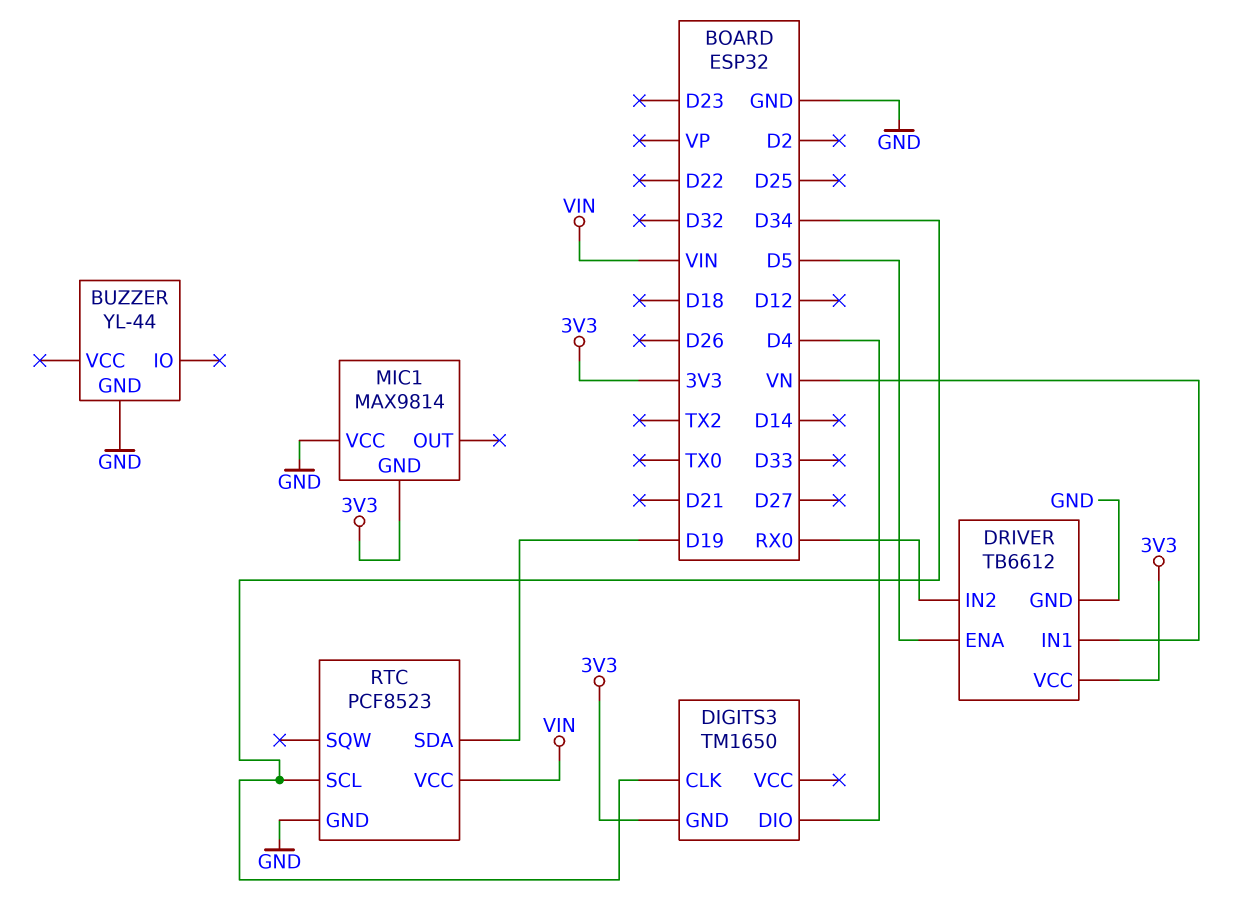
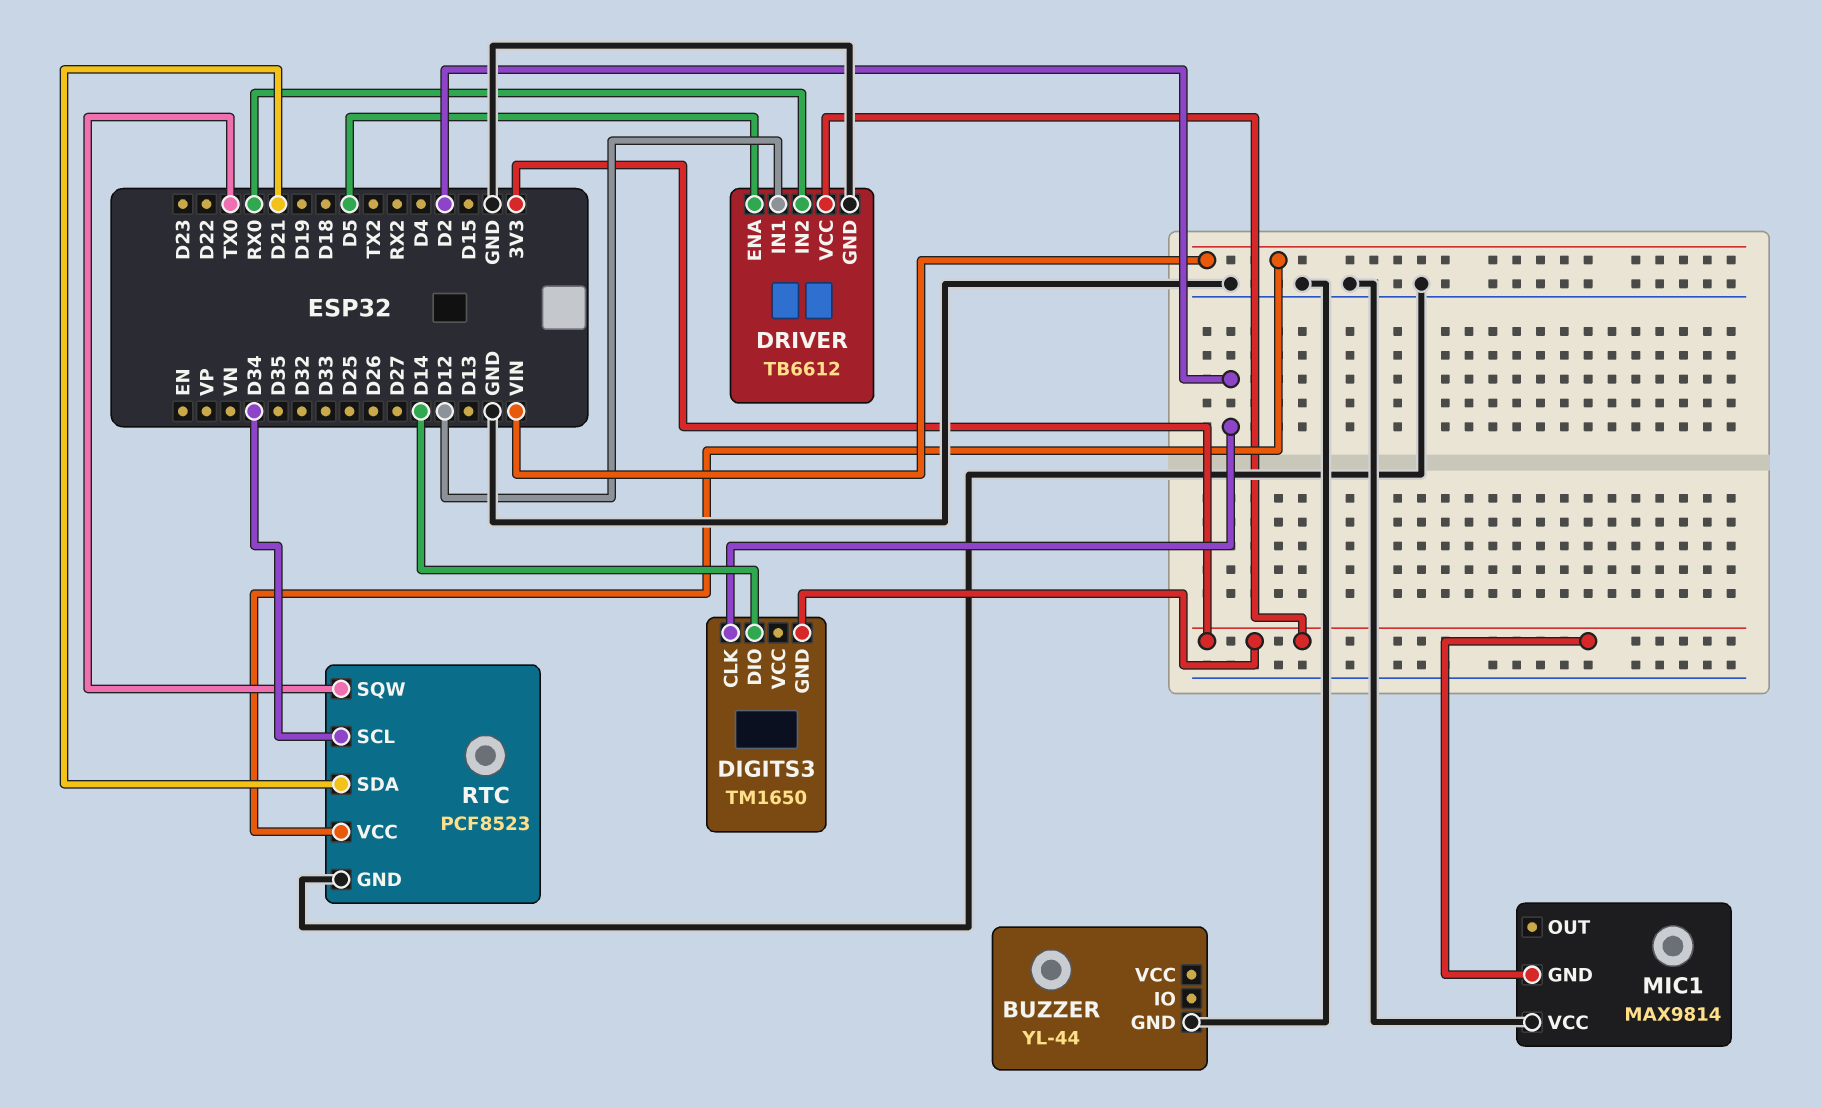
DIGITS3 pin CLK: D34 -> D2
DIGITS3 pin DIO: D4 -> D14
DRIVER pin IN1: VN -> D12
RTC pin SDA: D19 -> D21
RTC pin SQW: none -> TX0

